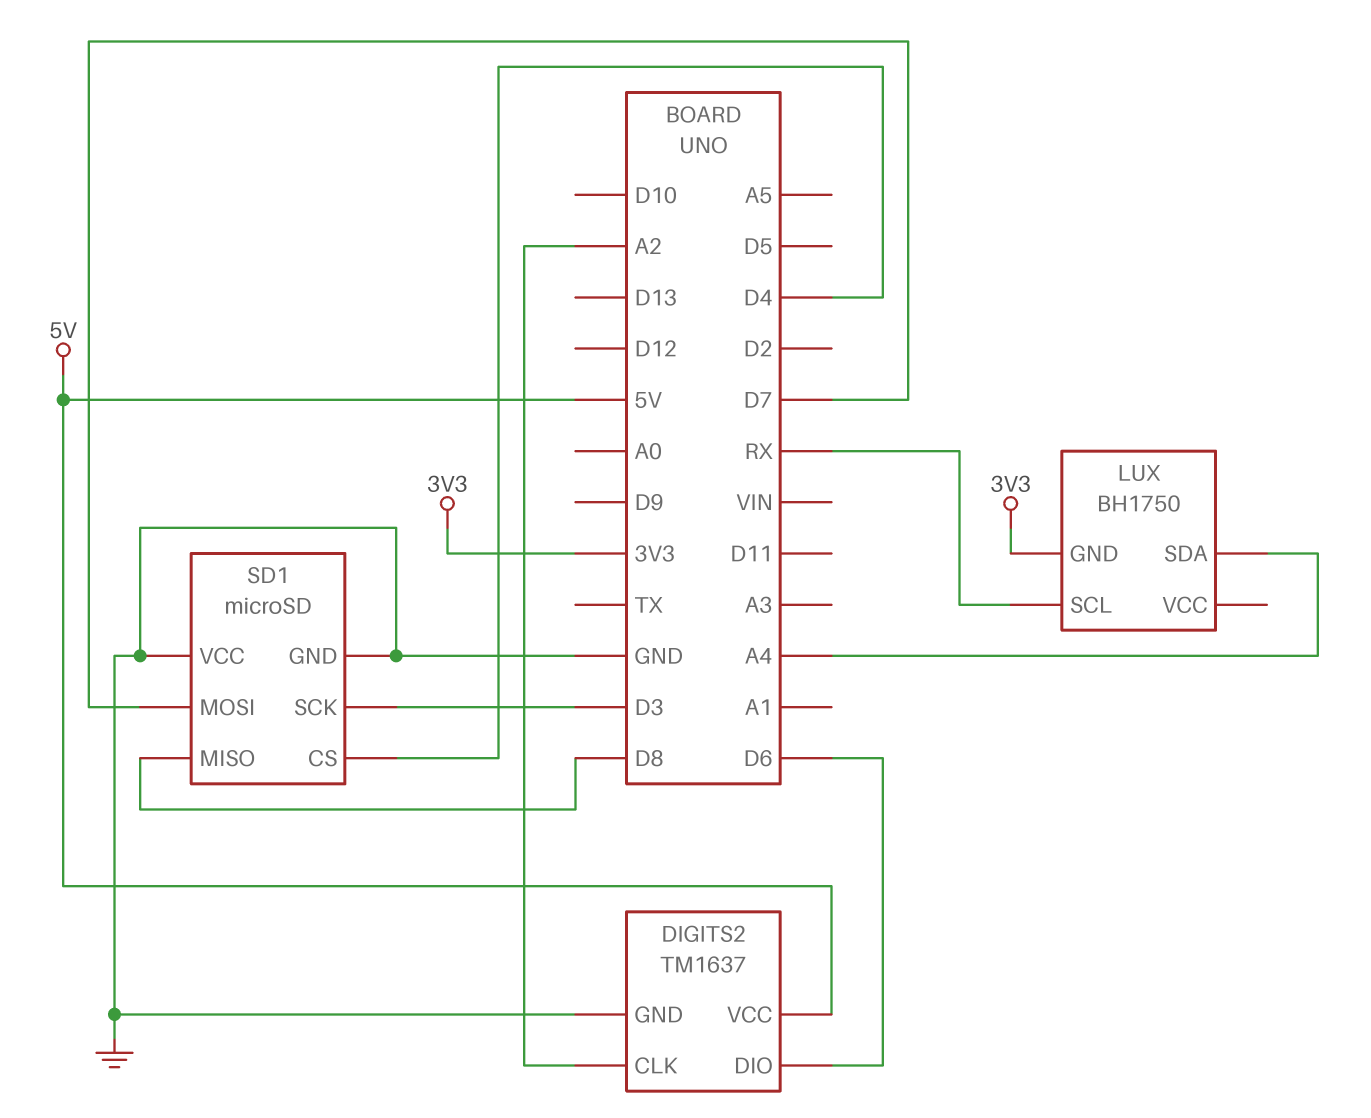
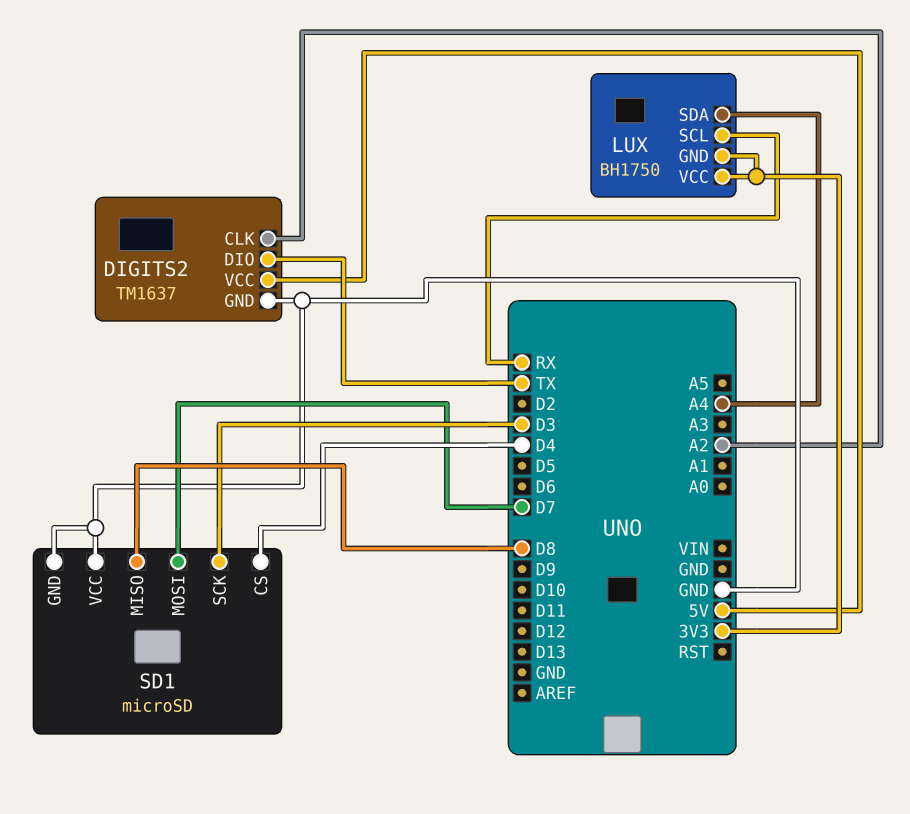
DIGITS2 pin DIO: D6 -> TX
LUX pin VCC: none -> 3V3

